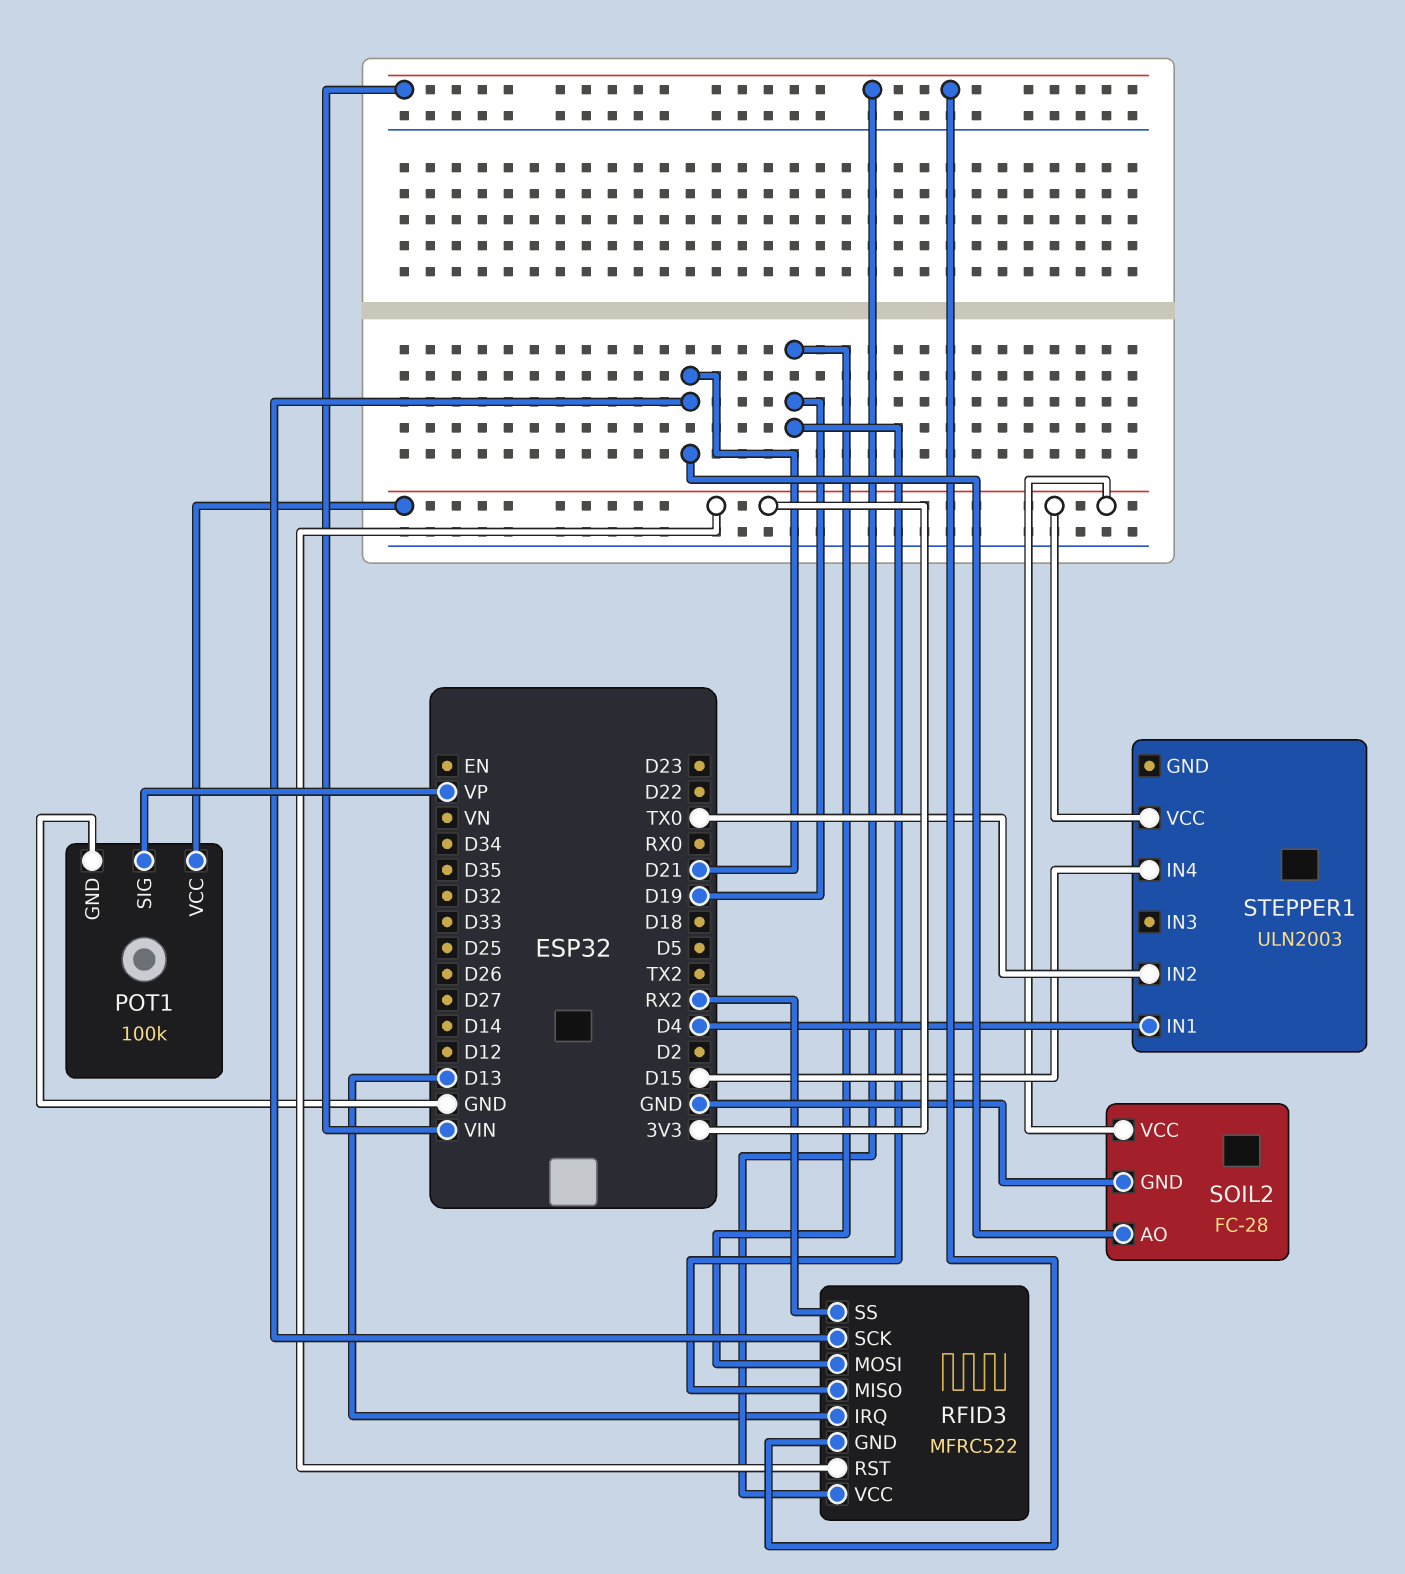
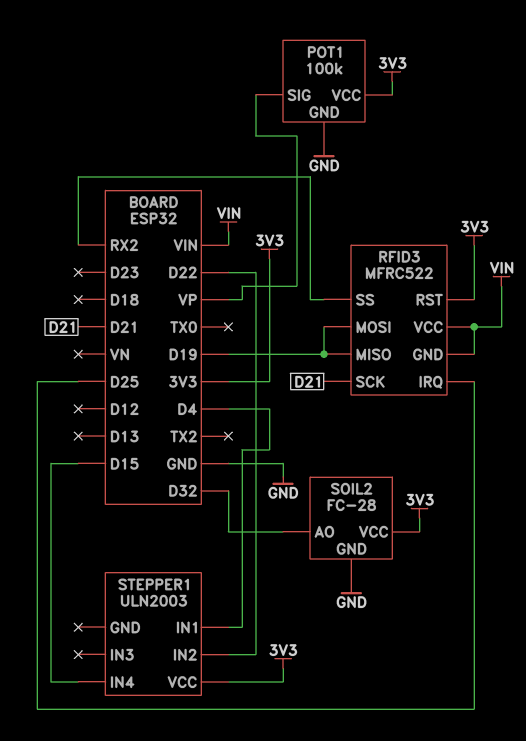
RFID3 pin IRQ: D13 -> D25
SOIL2 pin AO: D21 -> D32
STEPPER1 pin IN2: TX0 -> D22

